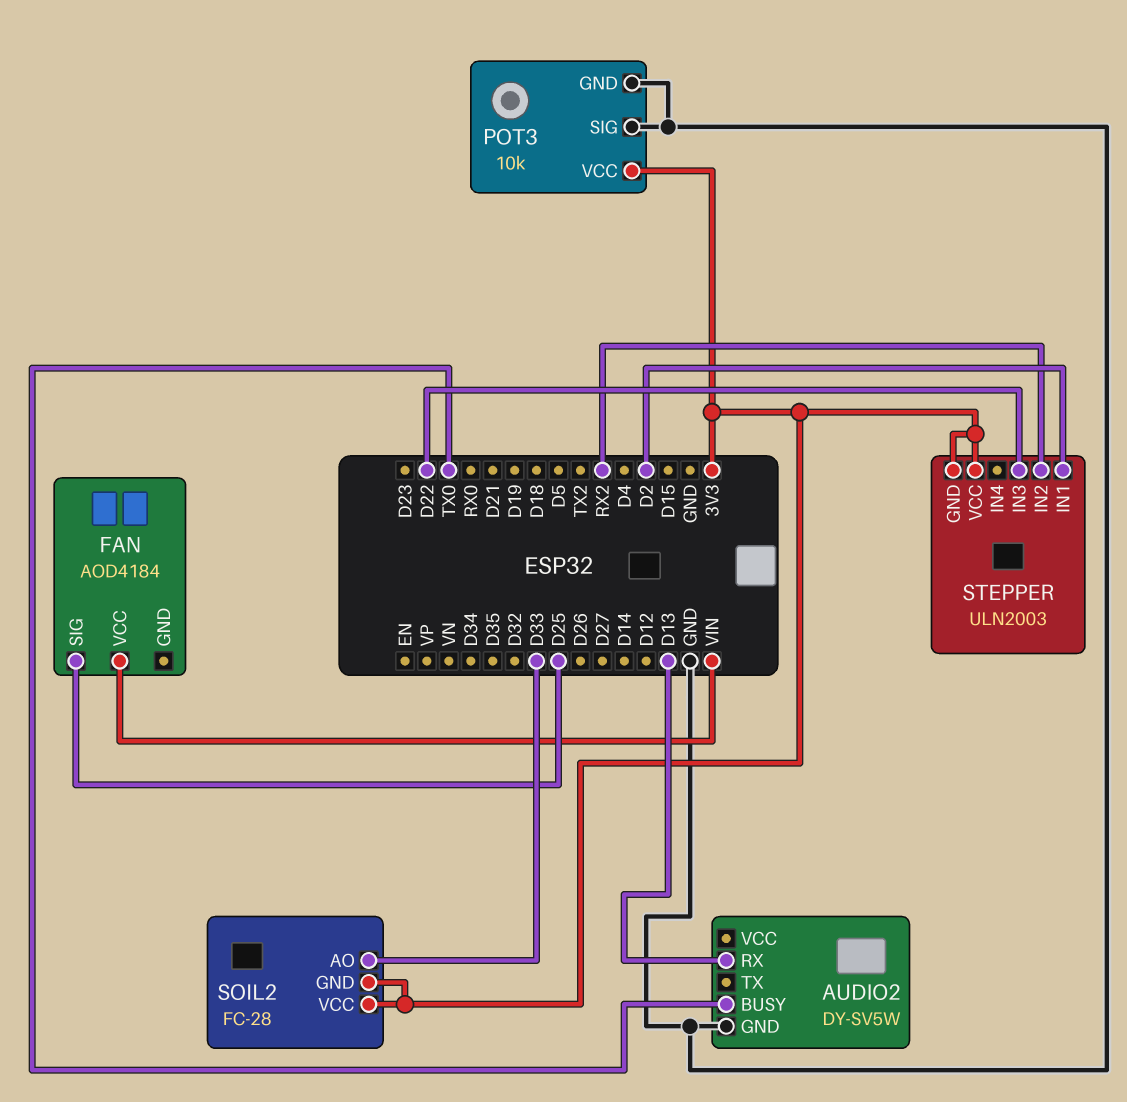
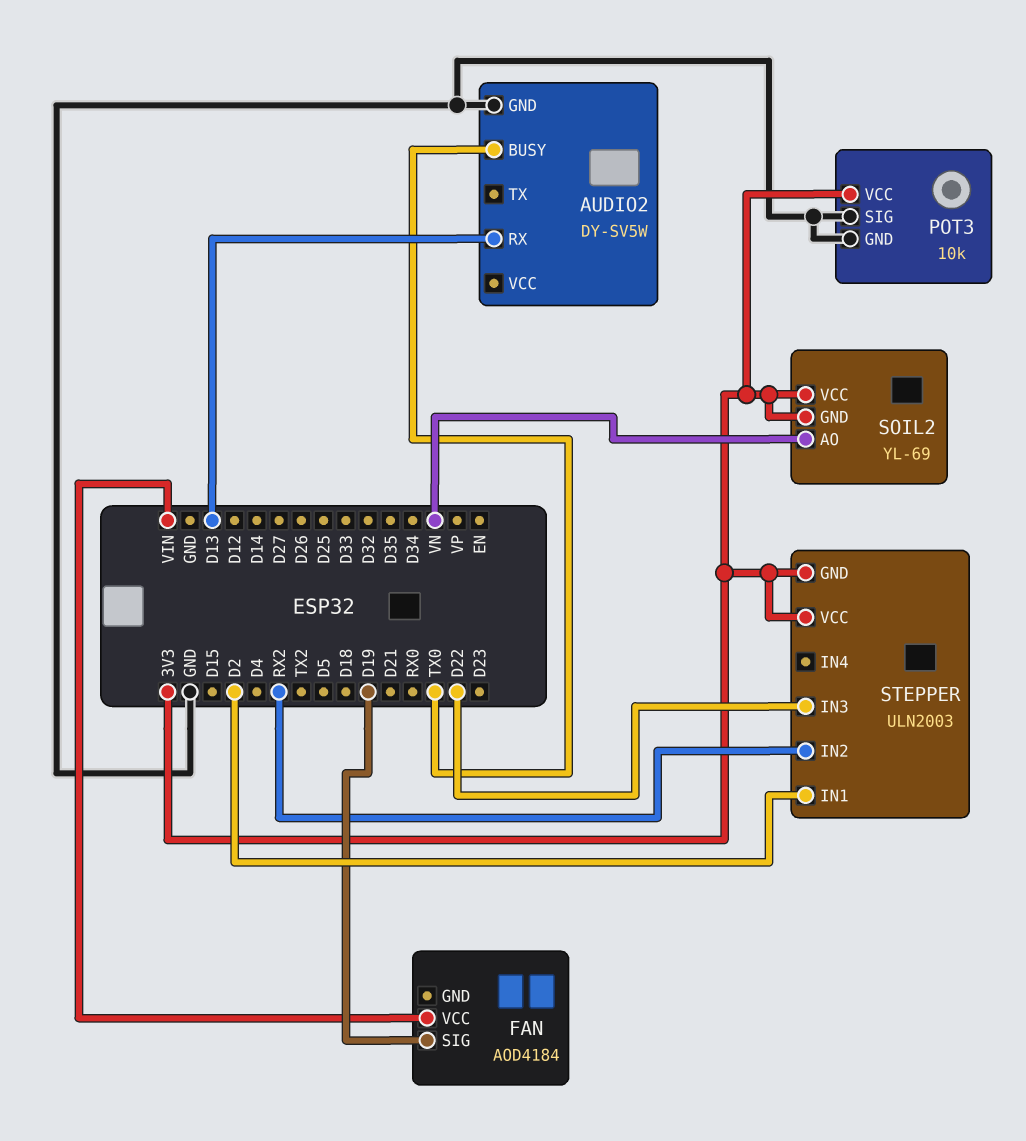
FAN pin SIG: D25 -> D19
SOIL2: FC-28 -> YL-69
SOIL2 pin AO: D33 -> VN

